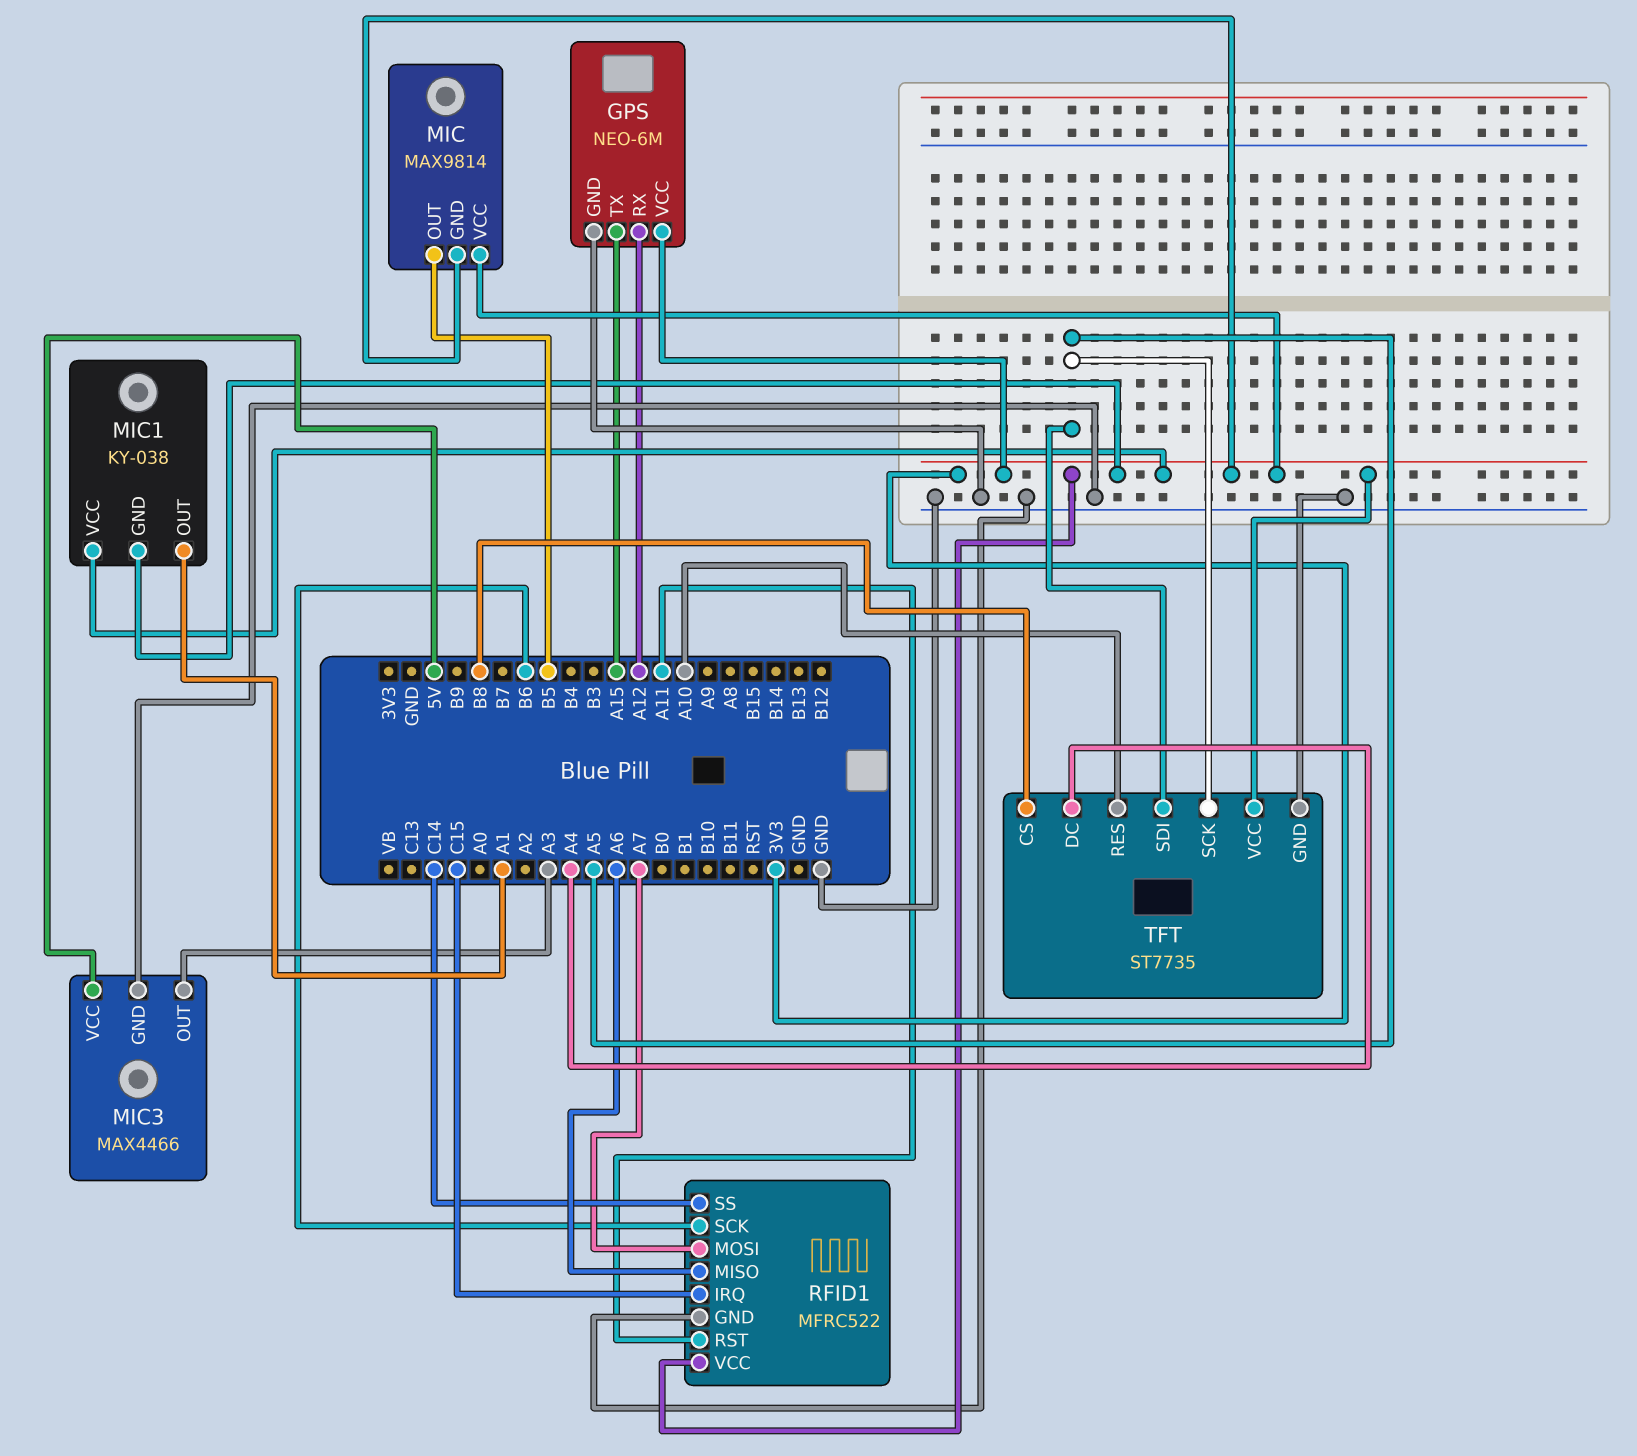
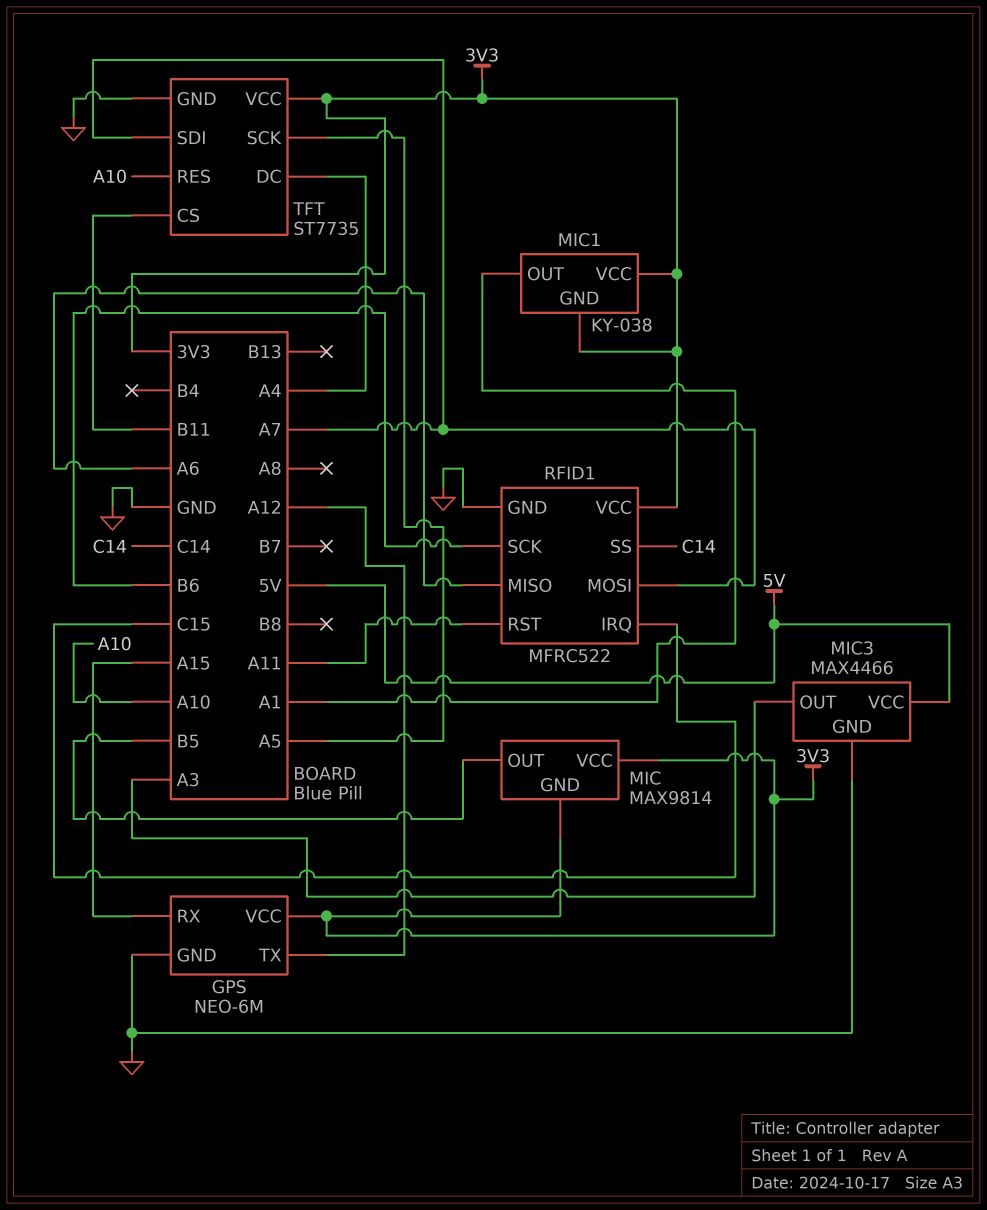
GPS pin RX: A12 -> A15
GPS pin TX: A15 -> A12
TFT pin CS: B8 -> B11
TFT pin SDI: A5 -> A7

